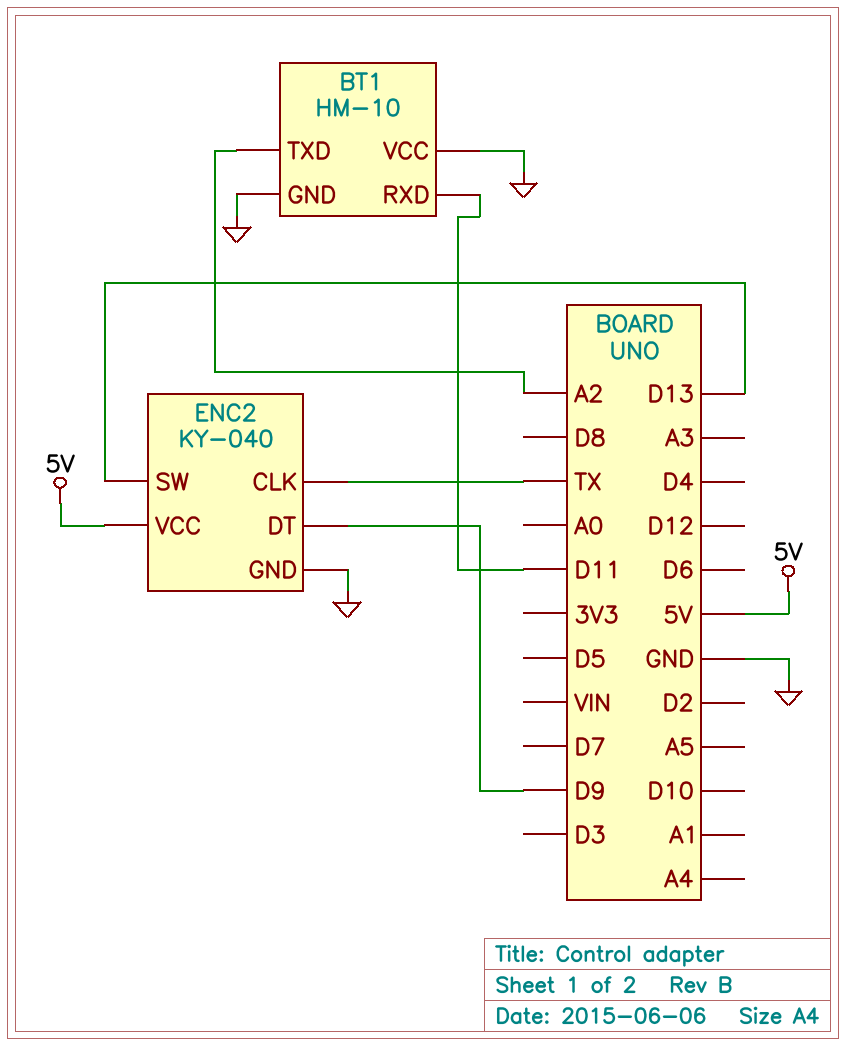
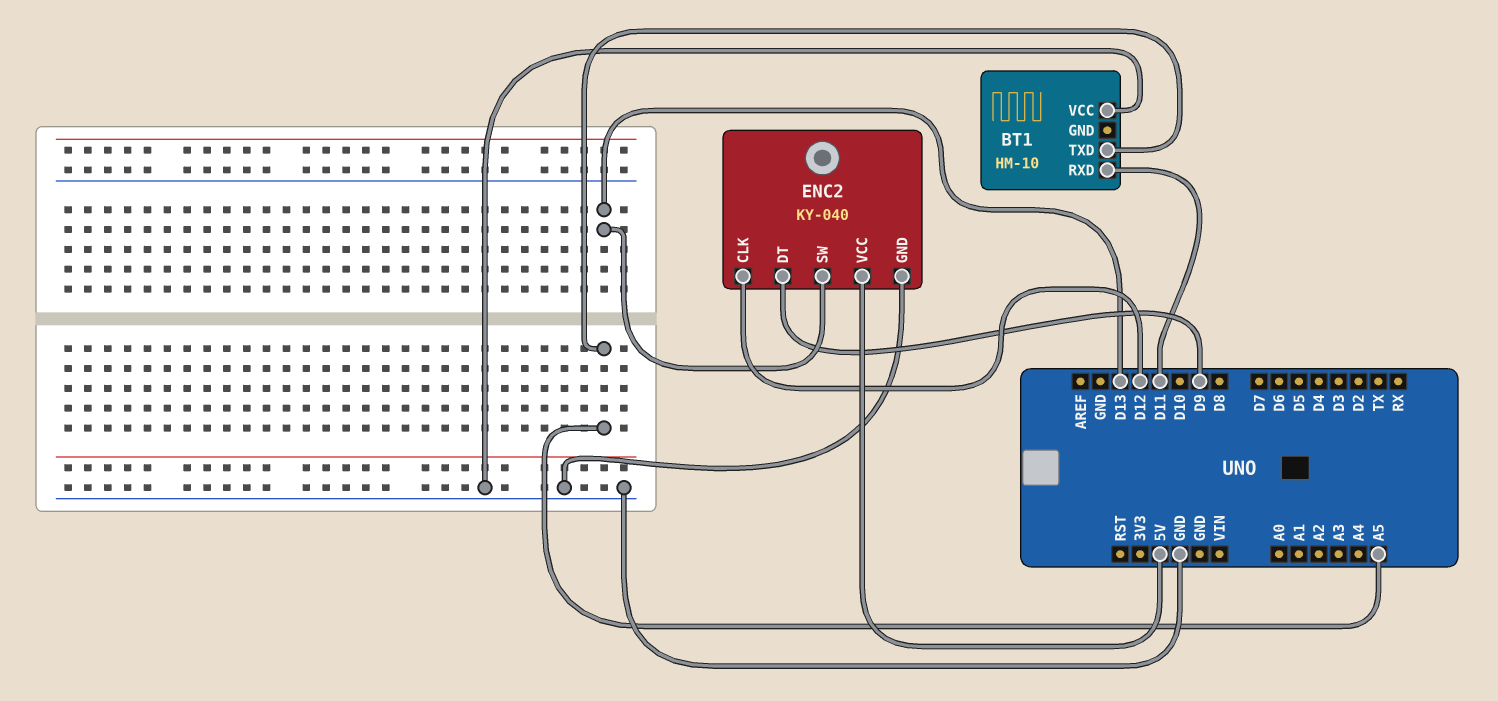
BT1 pin GND: GND -> none
BT1 pin TXD: A2 -> A5
ENC2 pin CLK: TX -> D12

